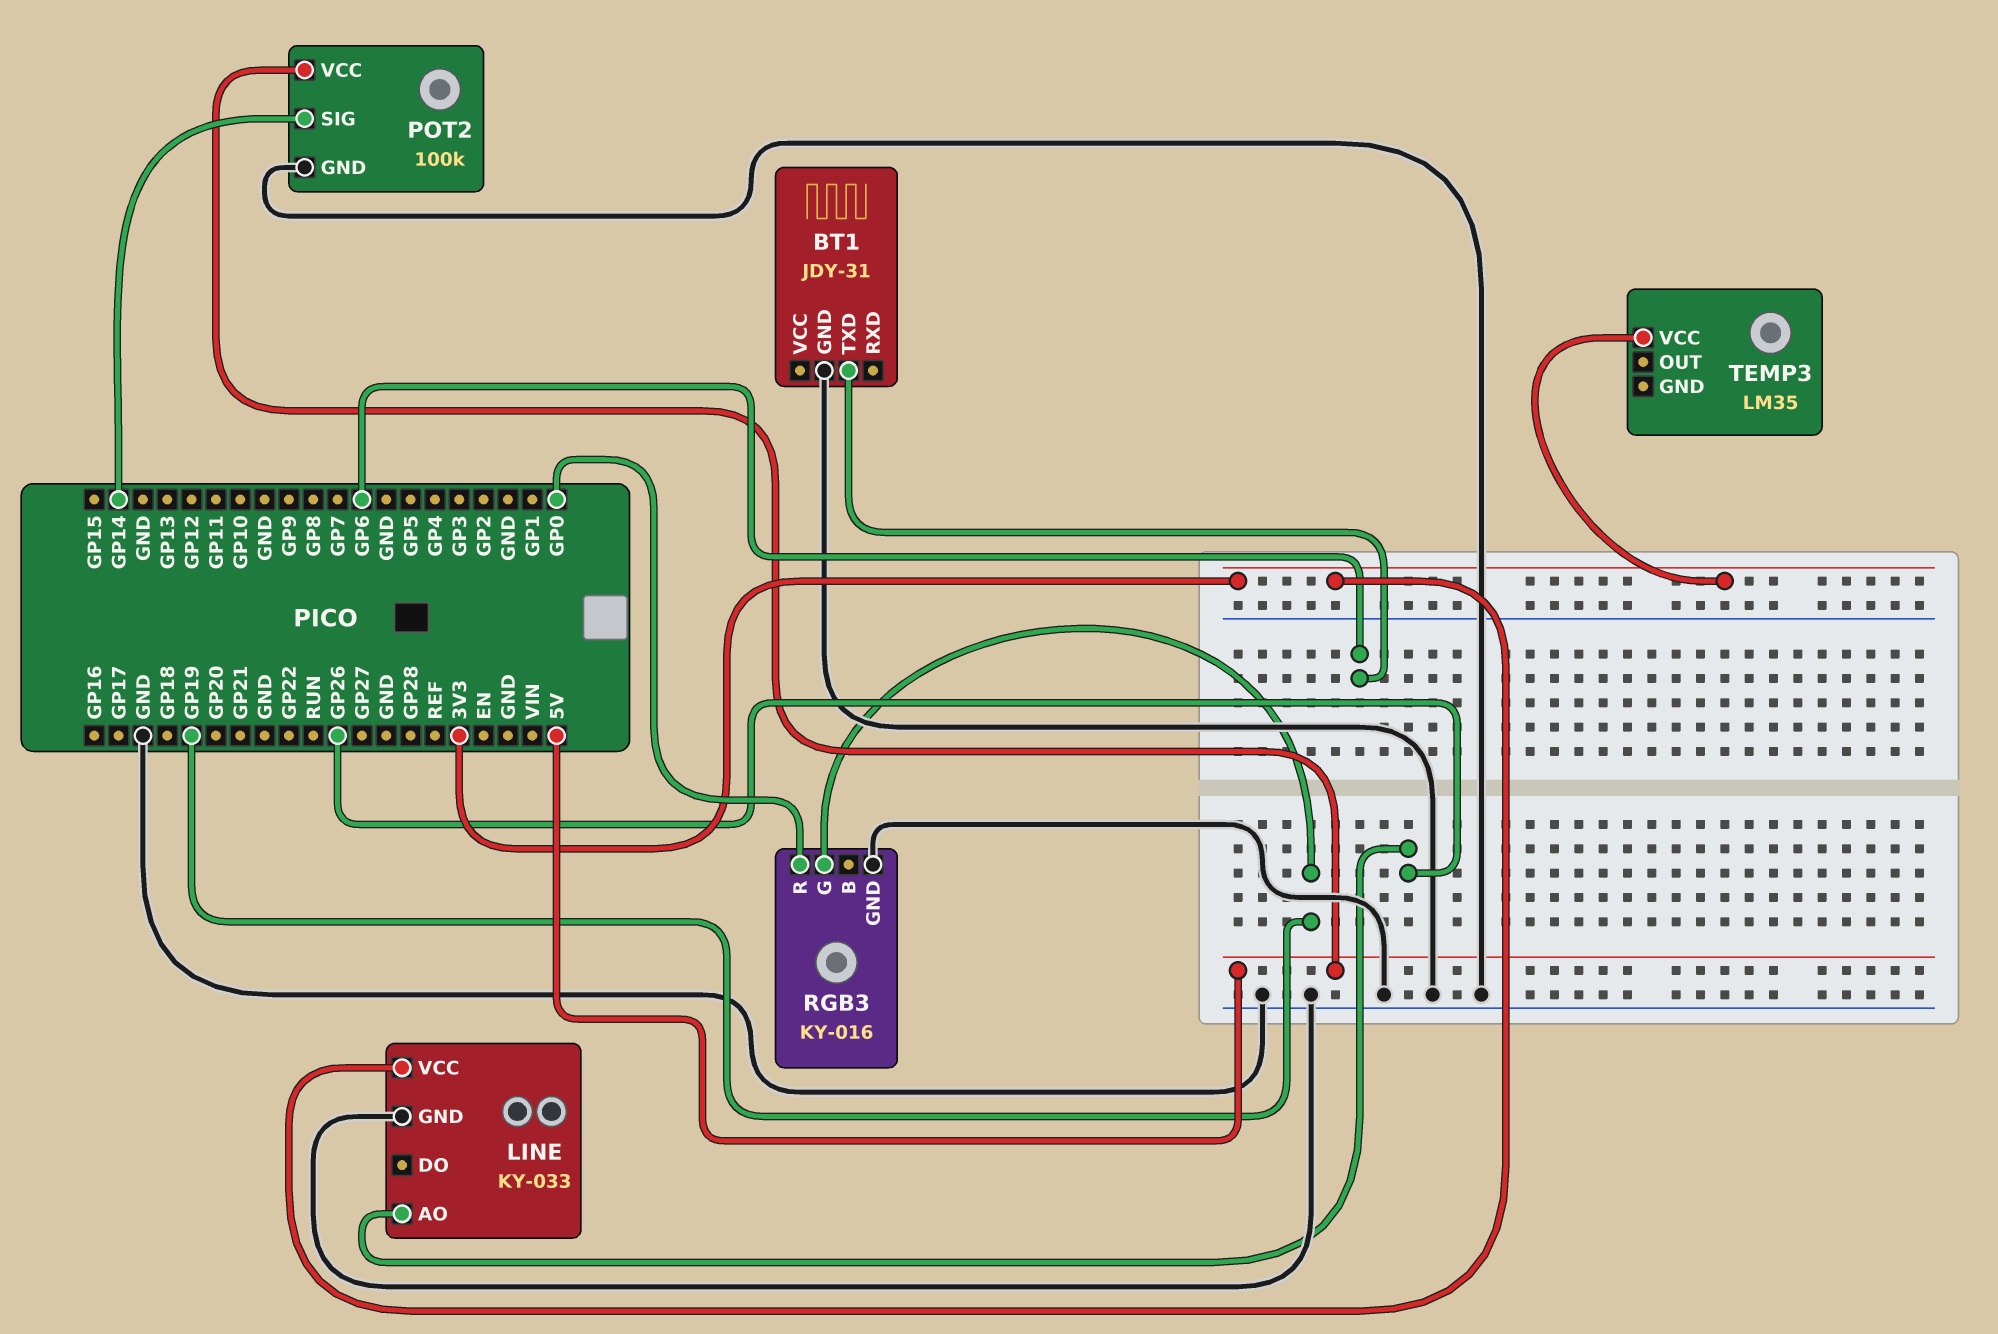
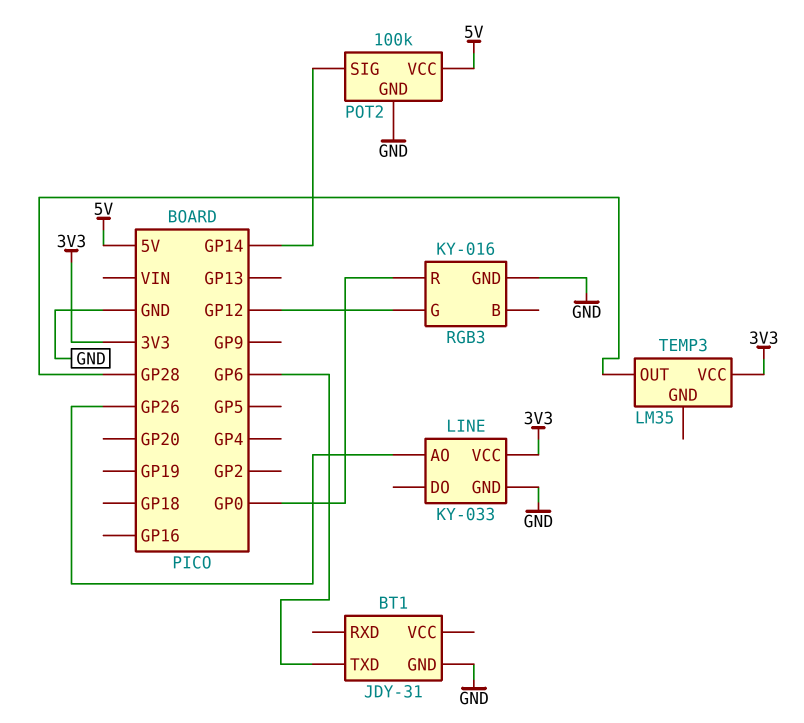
RGB3 pin G: GP19 -> GP12
TEMP3 pin OUT: none -> GP28

